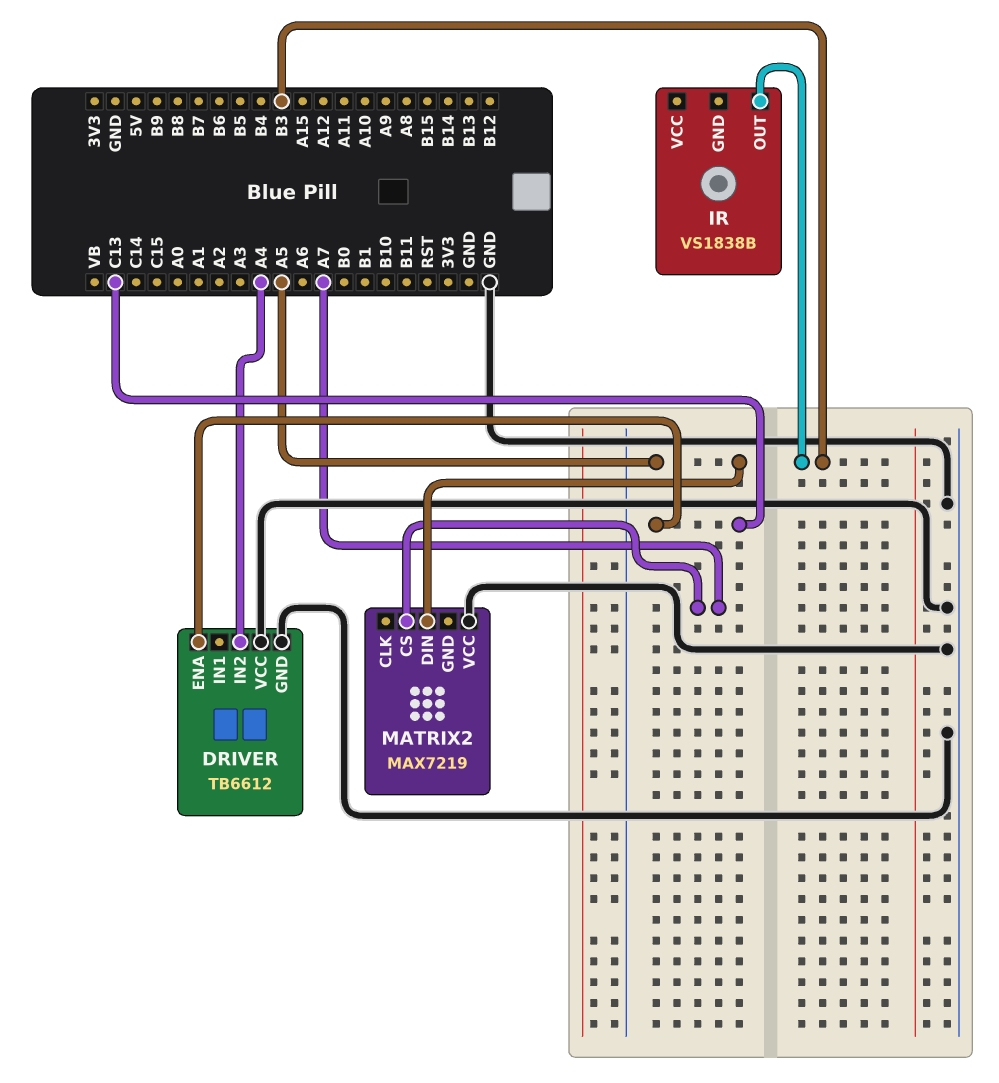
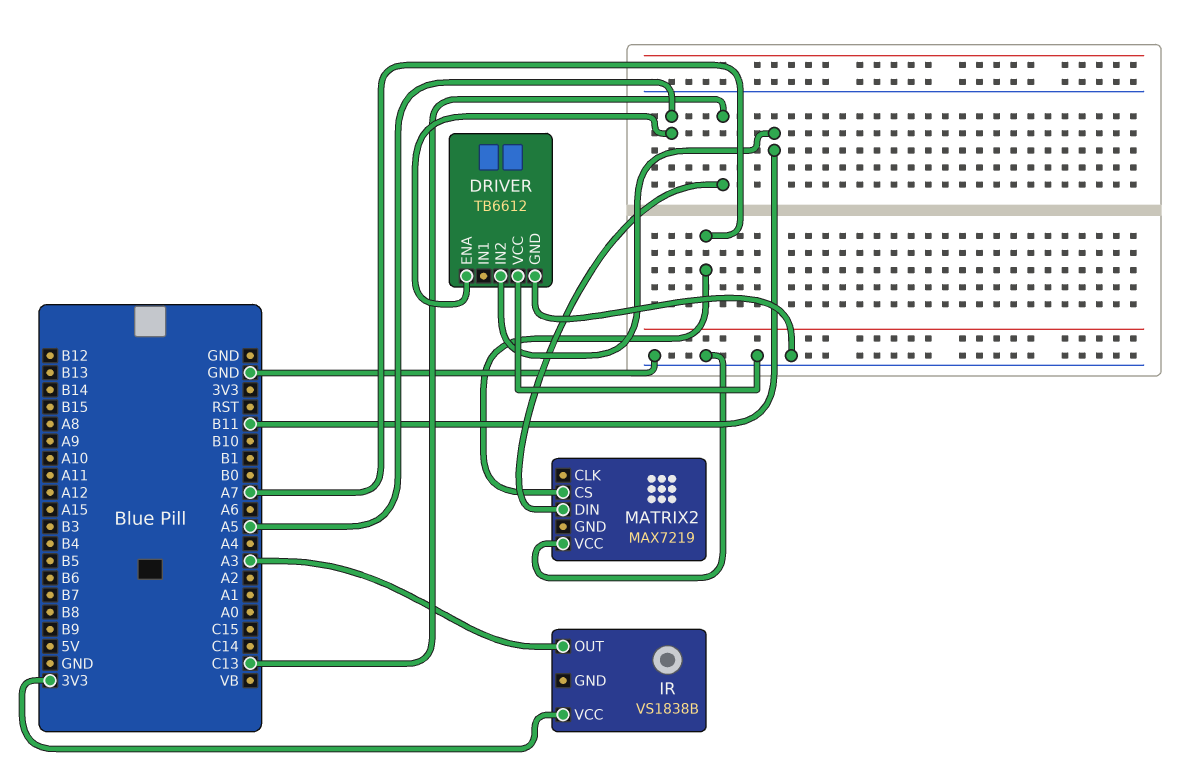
DRIVER pin ENA: C13 -> A5
DRIVER pin IN2: A4 -> B11
IR pin OUT: B3 -> A3
IR pin VCC: none -> 3V3
MATRIX2 pin DIN: A5 -> C13

